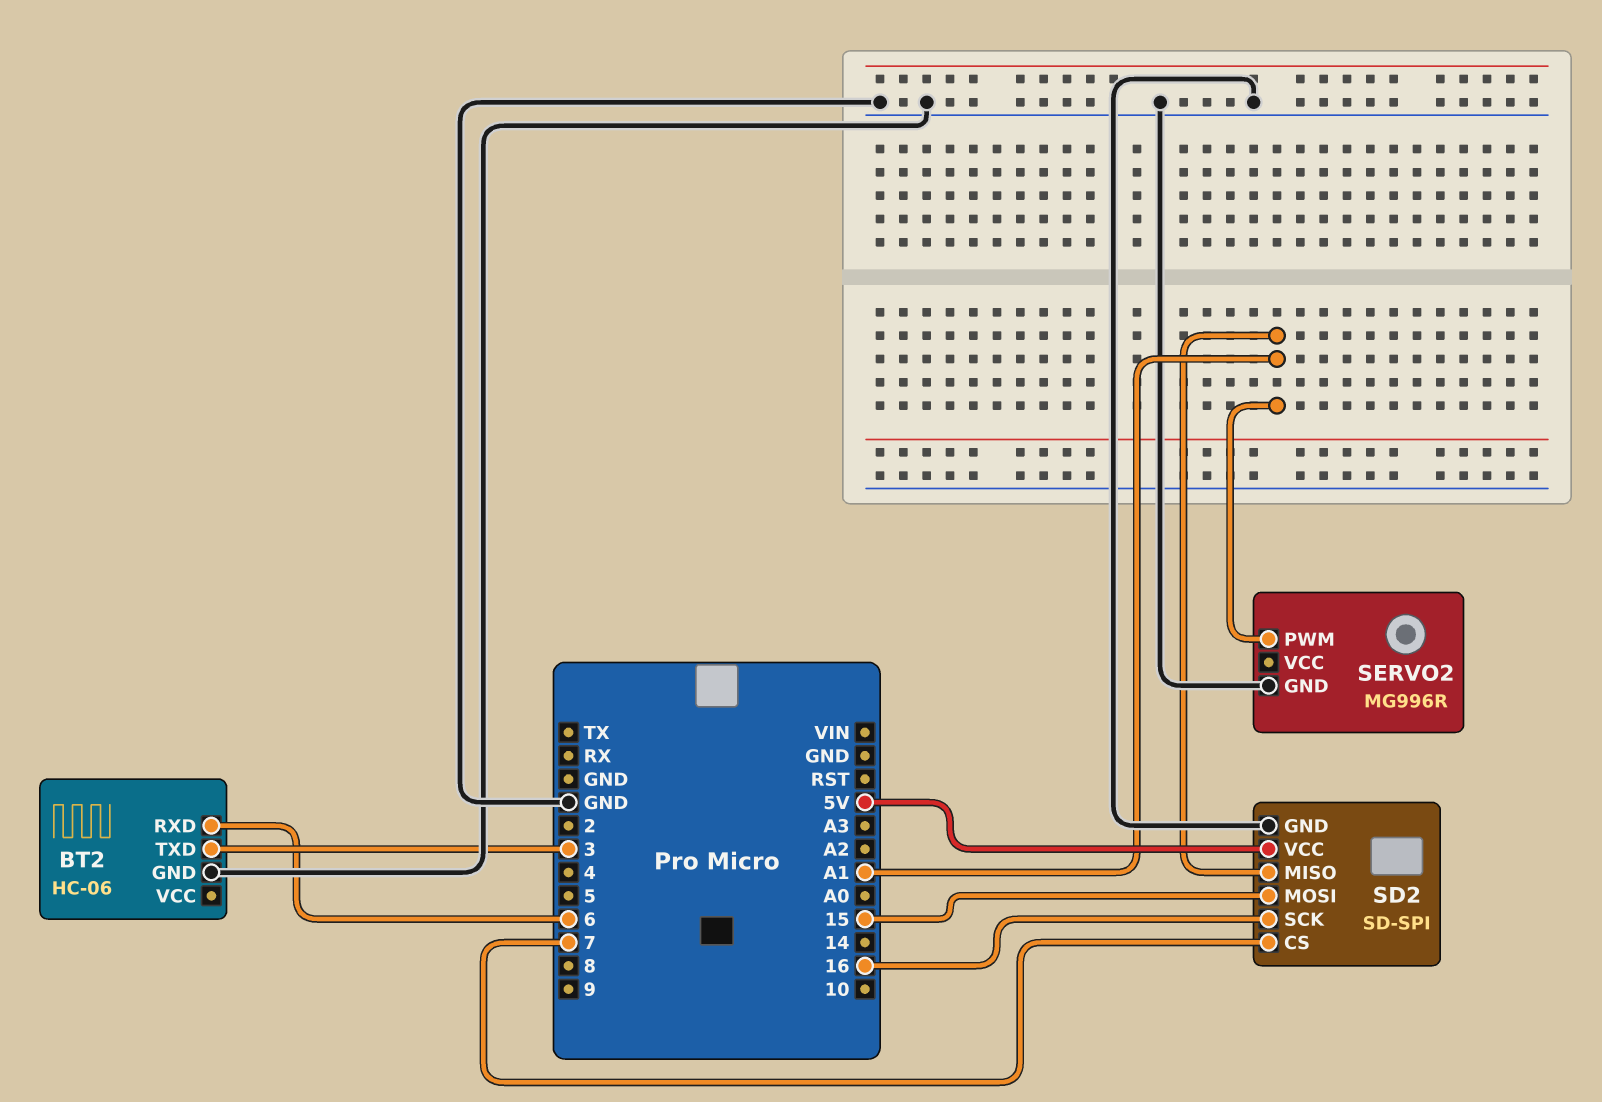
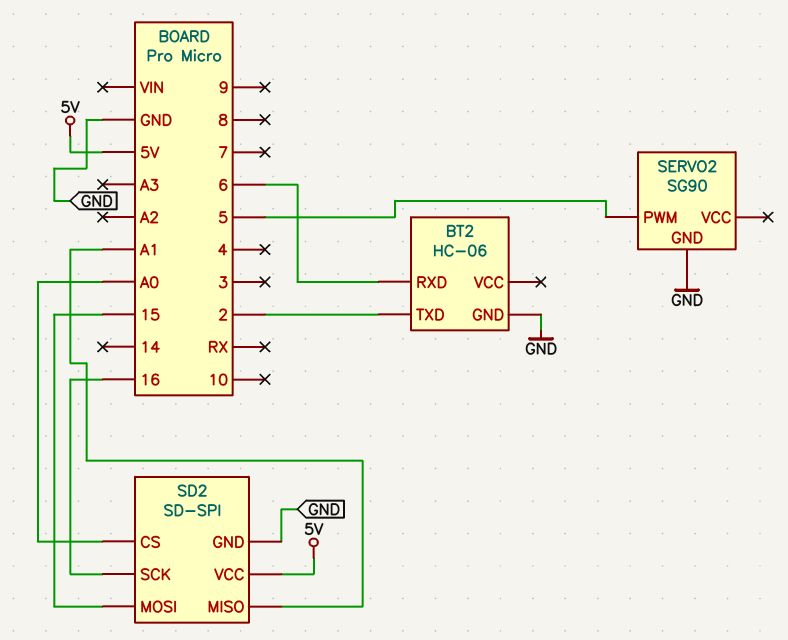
BT2 pin TXD: 3 -> 2
SD2 pin CS: 7 -> A0
SERVO2: MG996R -> SG90
SERVO2 pin PWM: A1 -> 5

